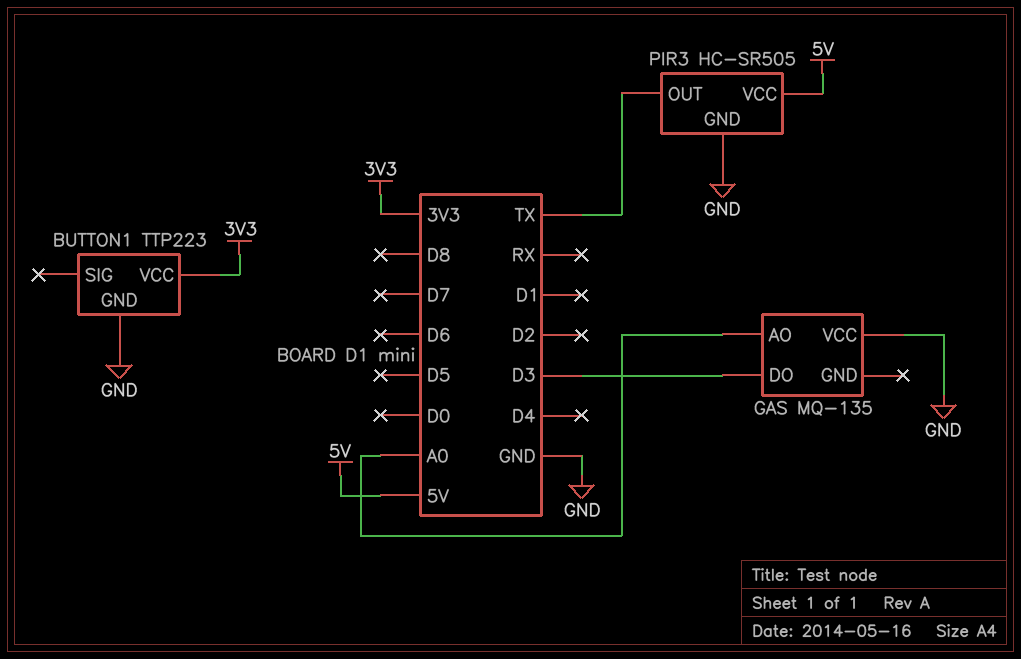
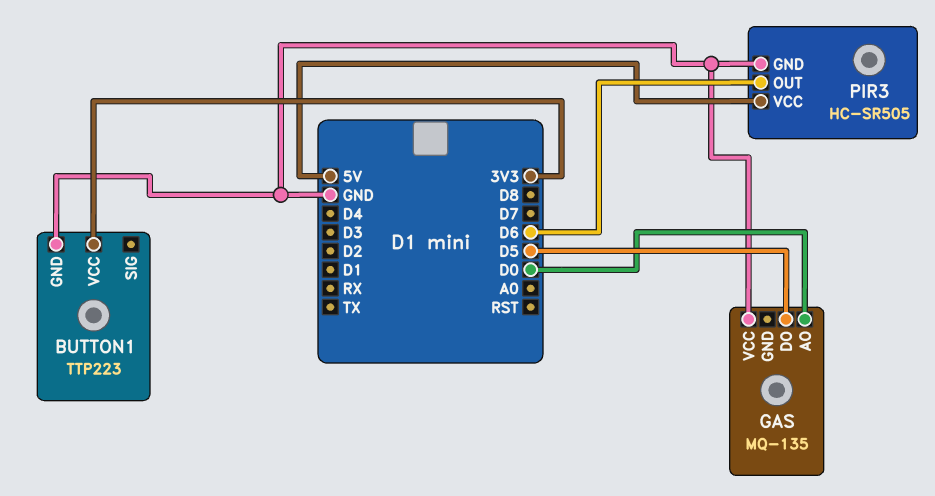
GAS pin AO: A0 -> D0
GAS pin DO: D3 -> D5
PIR3 pin OUT: TX -> D6

